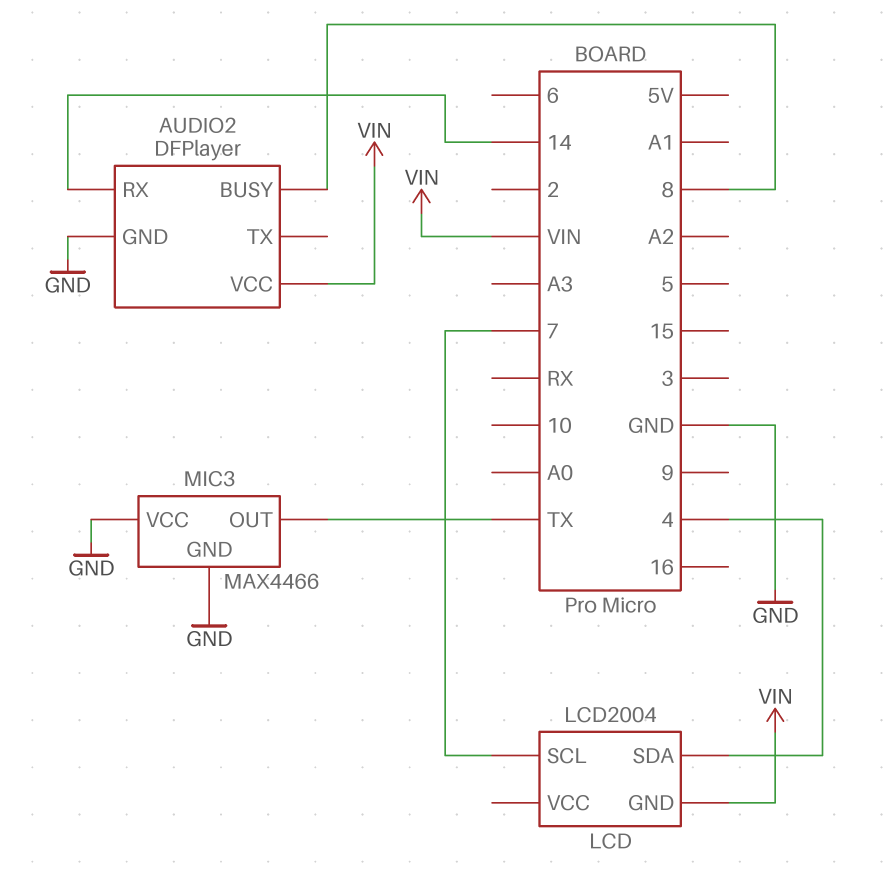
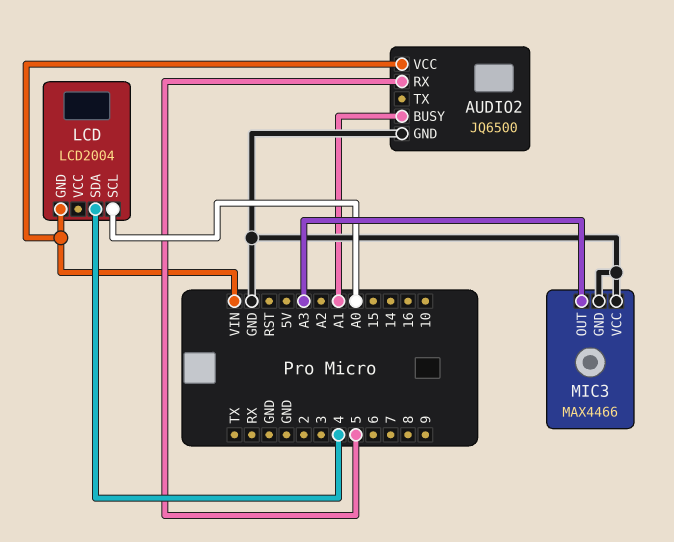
AUDIO2: DFPlayer -> JQ6500
AUDIO2 pin BUSY: 8 -> A1
AUDIO2 pin RX: 14 -> 5
LCD pin SCL: 7 -> A0
MIC3 pin OUT: TX -> A3

